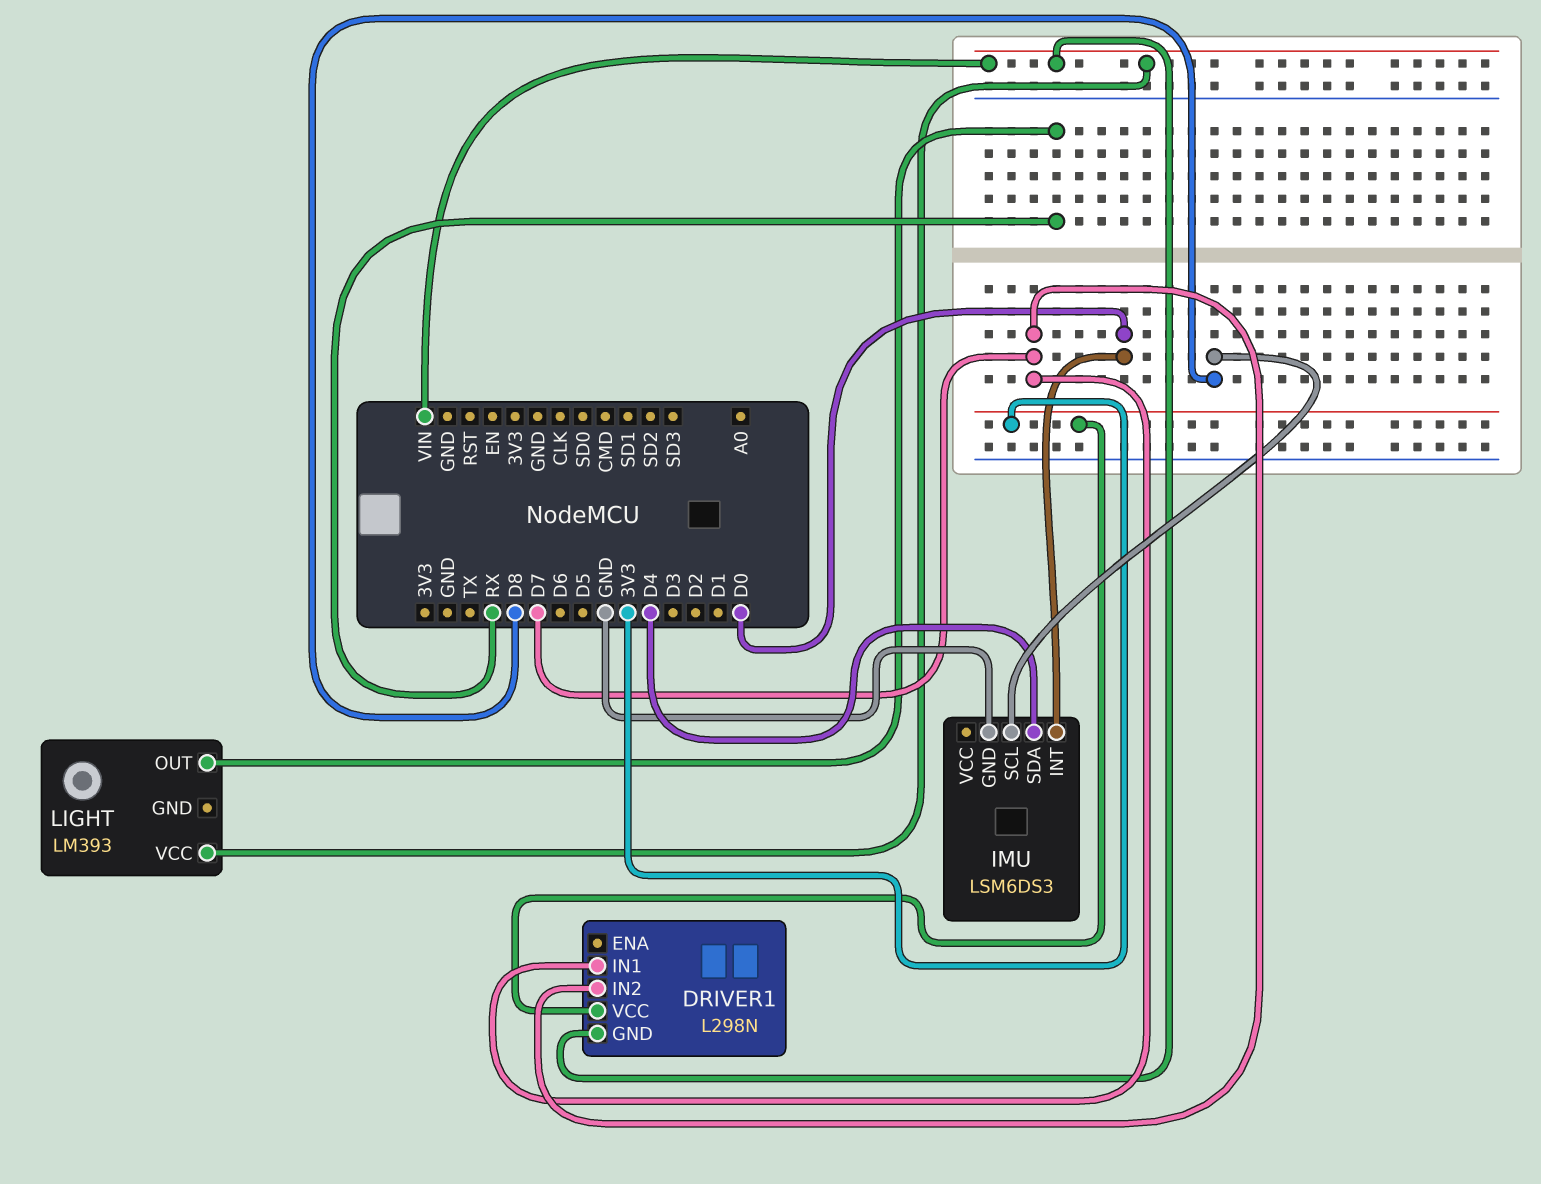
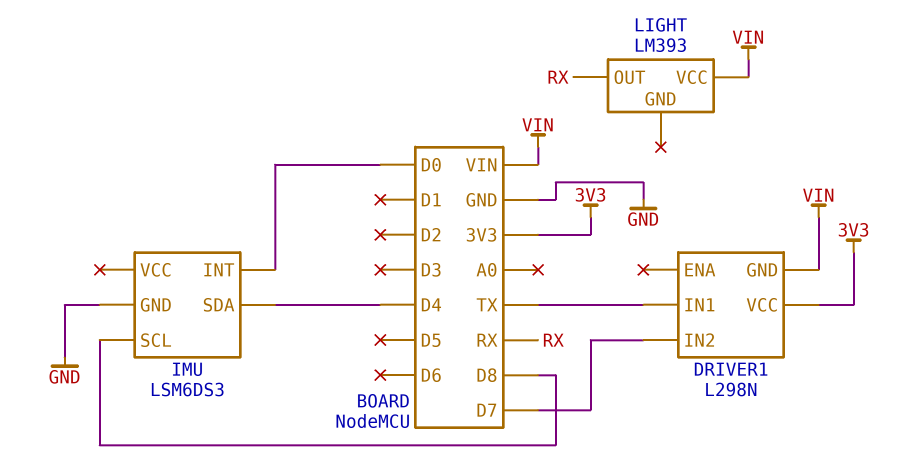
DRIVER1 pin IN1: D7 -> TX

